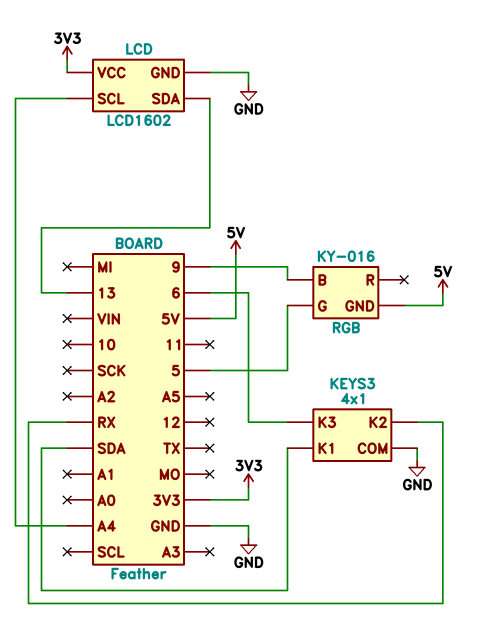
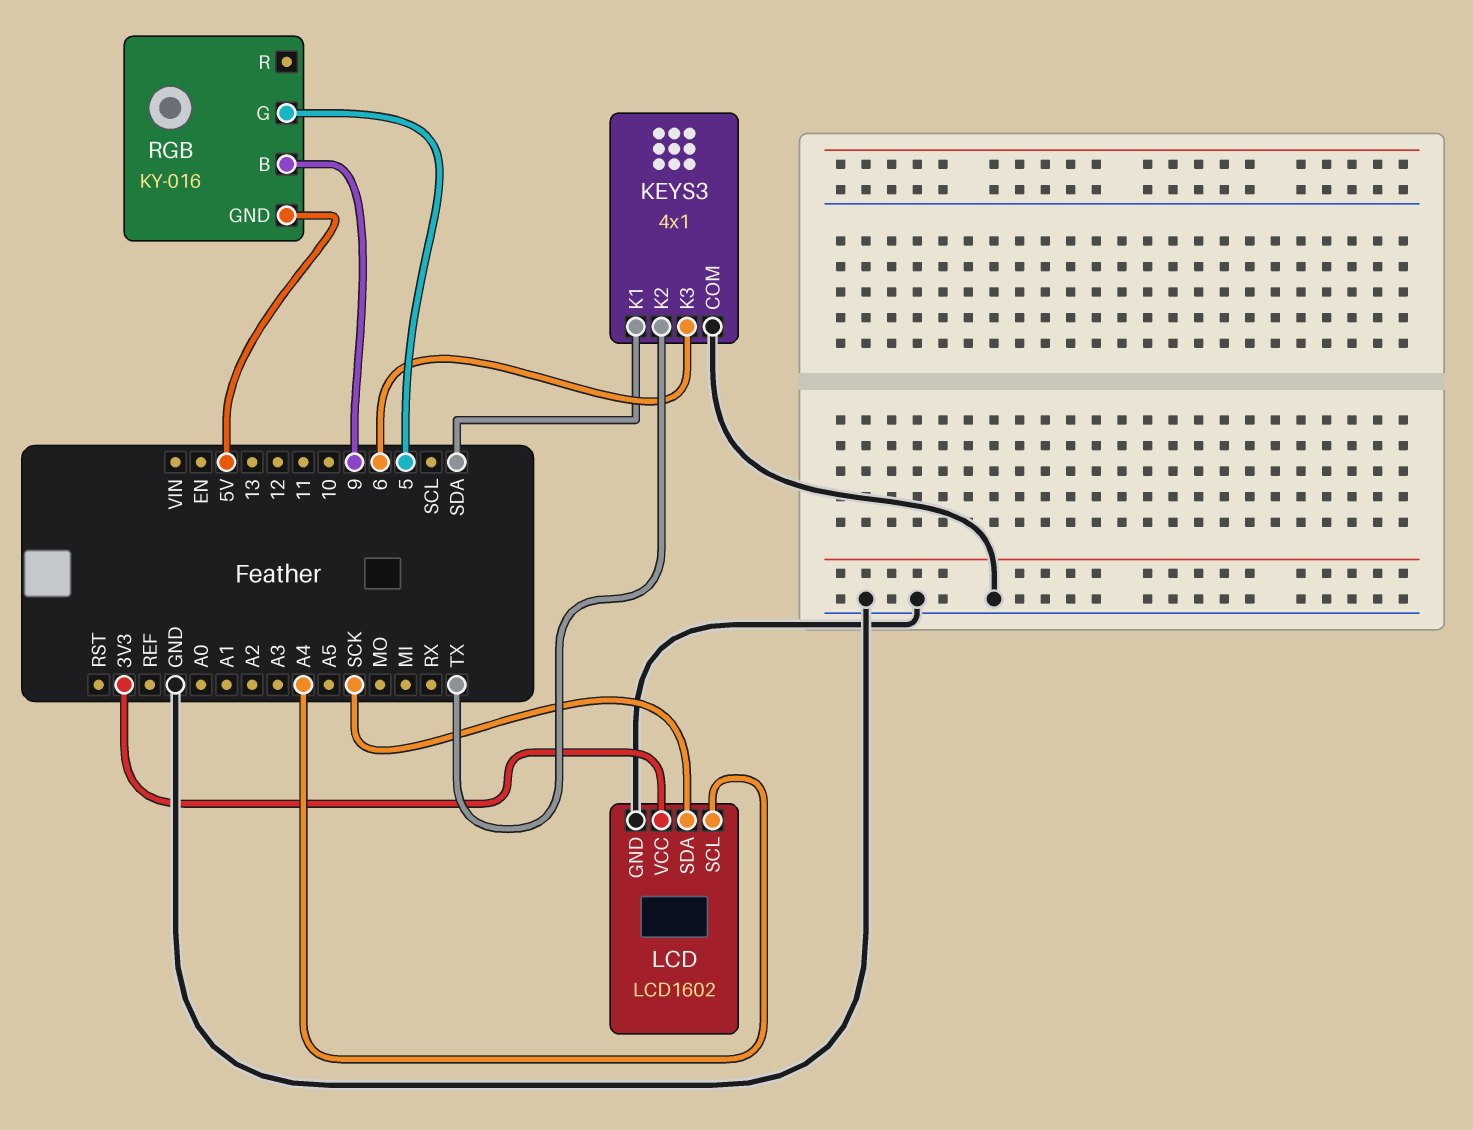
KEYS3 pin K2: RX -> TX
LCD pin SDA: 13 -> SCK

